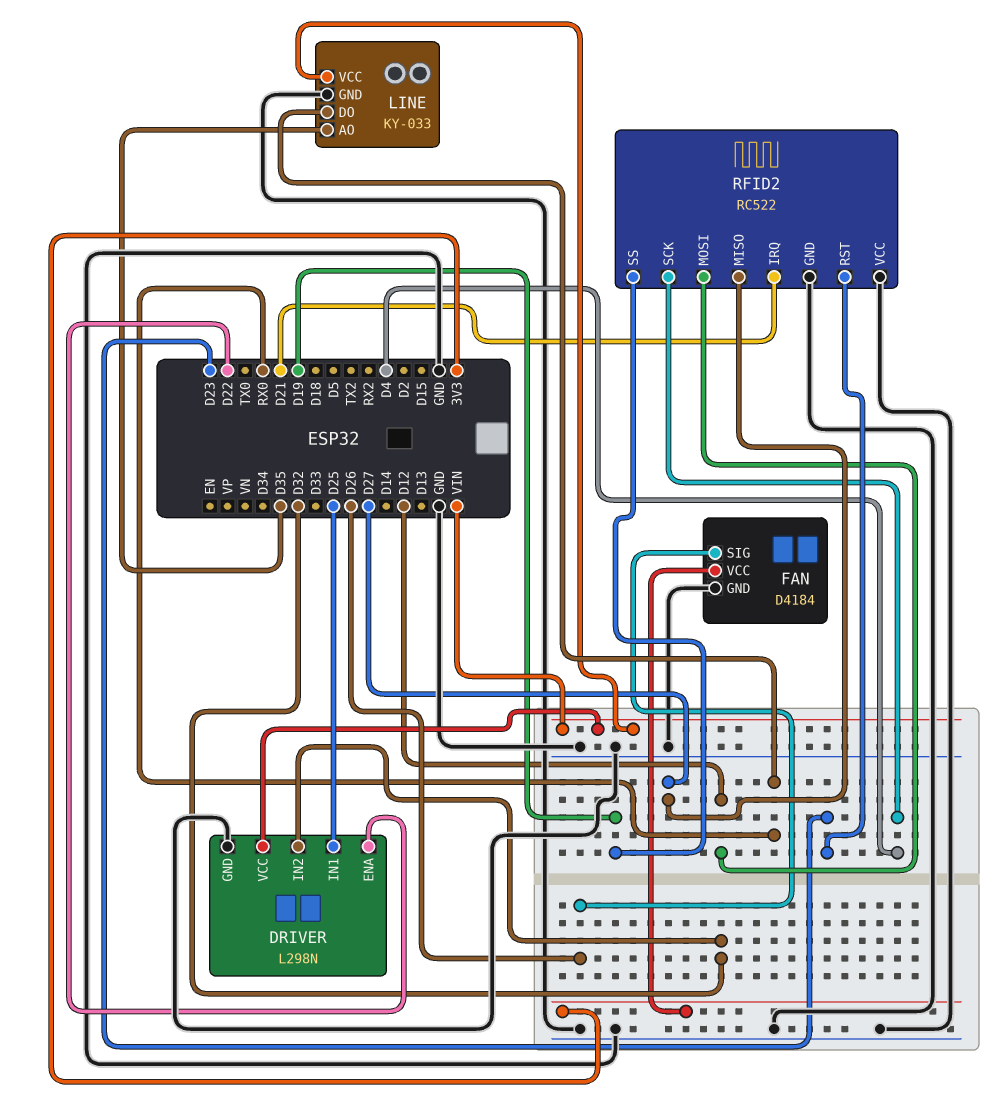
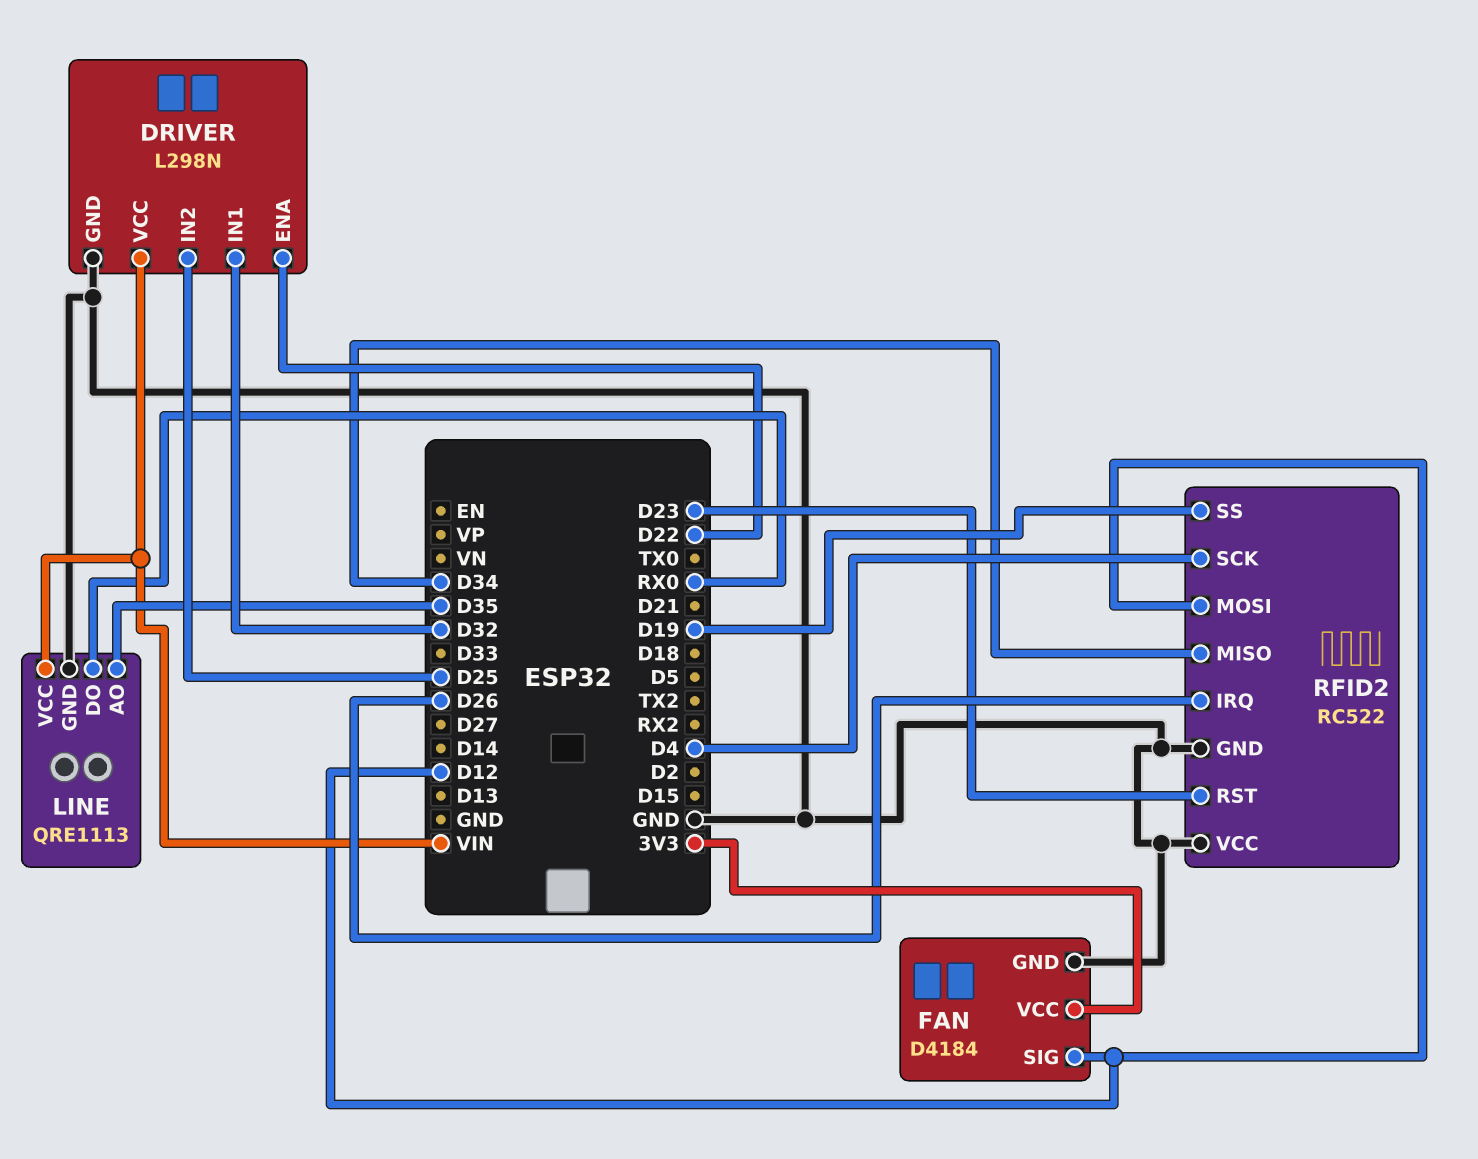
DRIVER pin IN1: D25 -> D32
DRIVER pin IN2: D32 -> D25
FAN pin SIG: D26 -> D12
LINE: KY-033 -> QRE1113
RFID2 pin IRQ: D21 -> D26
RFID2 pin MISO: D27 -> D34

